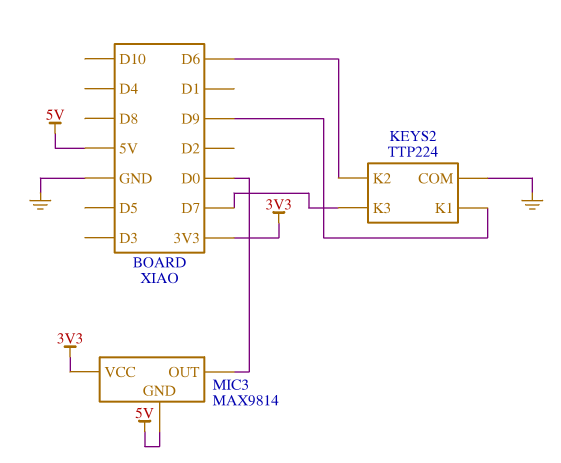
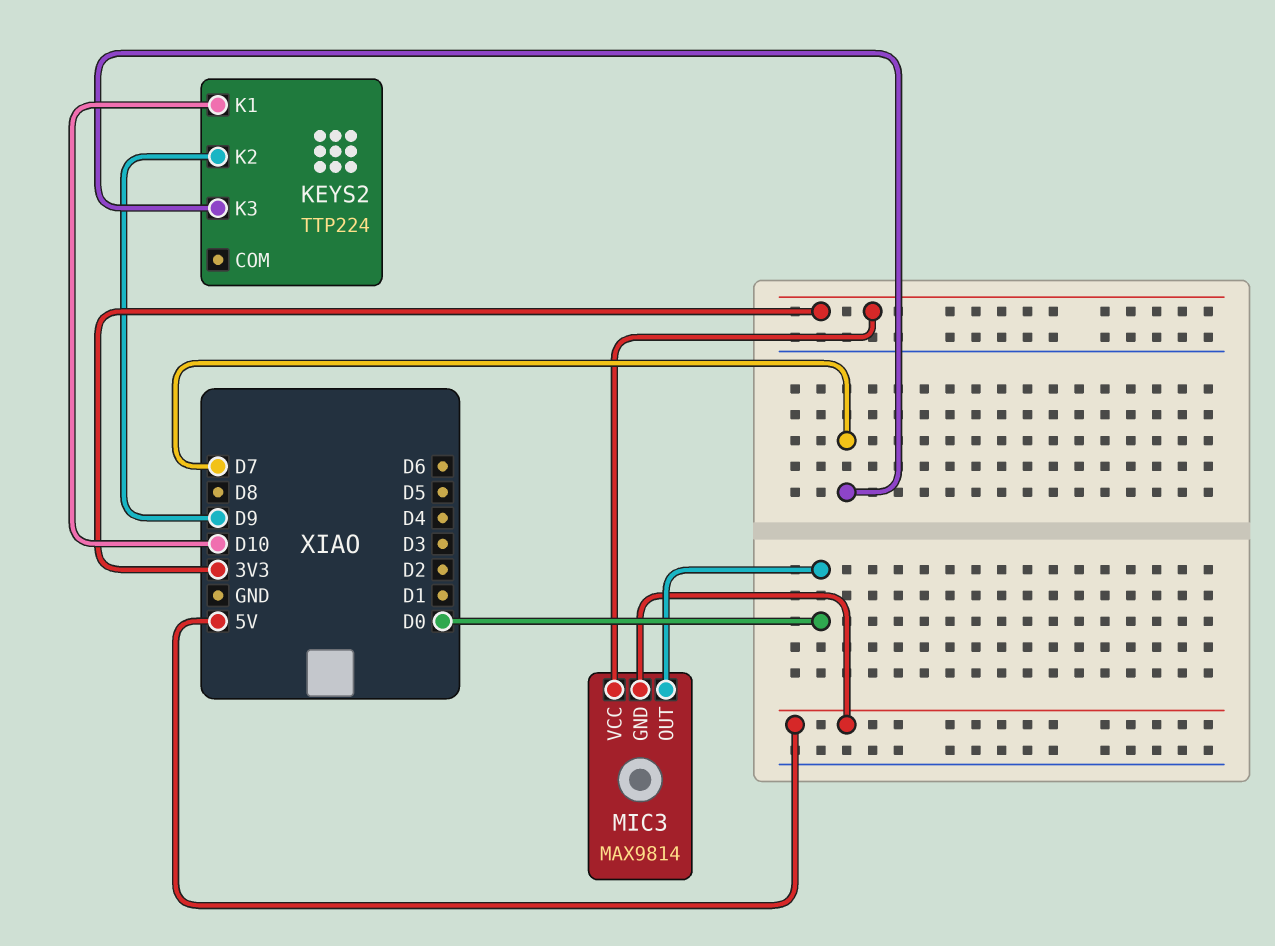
KEYS2 pin COM: GND -> none
KEYS2 pin K1: D9 -> D10
KEYS2 pin K2: D6 -> D9

